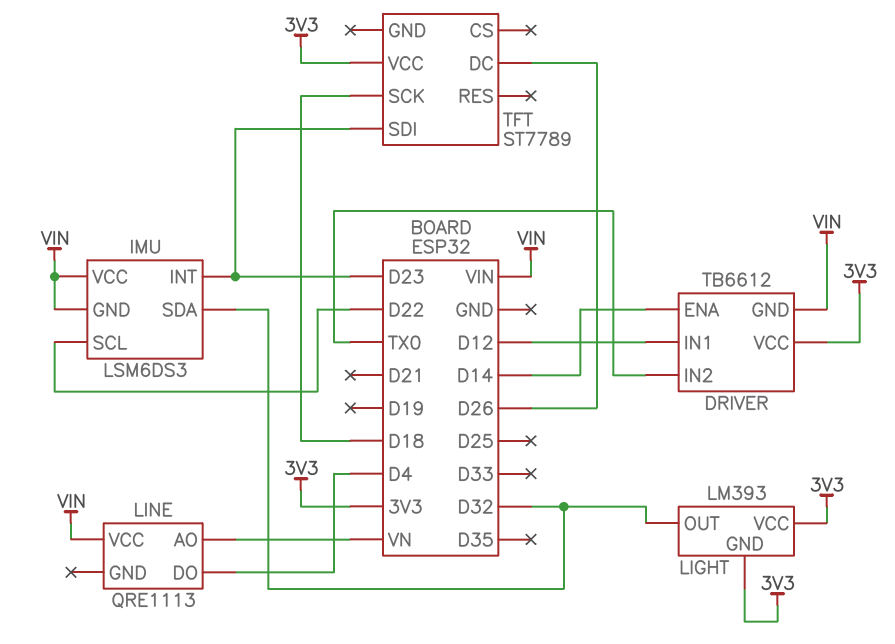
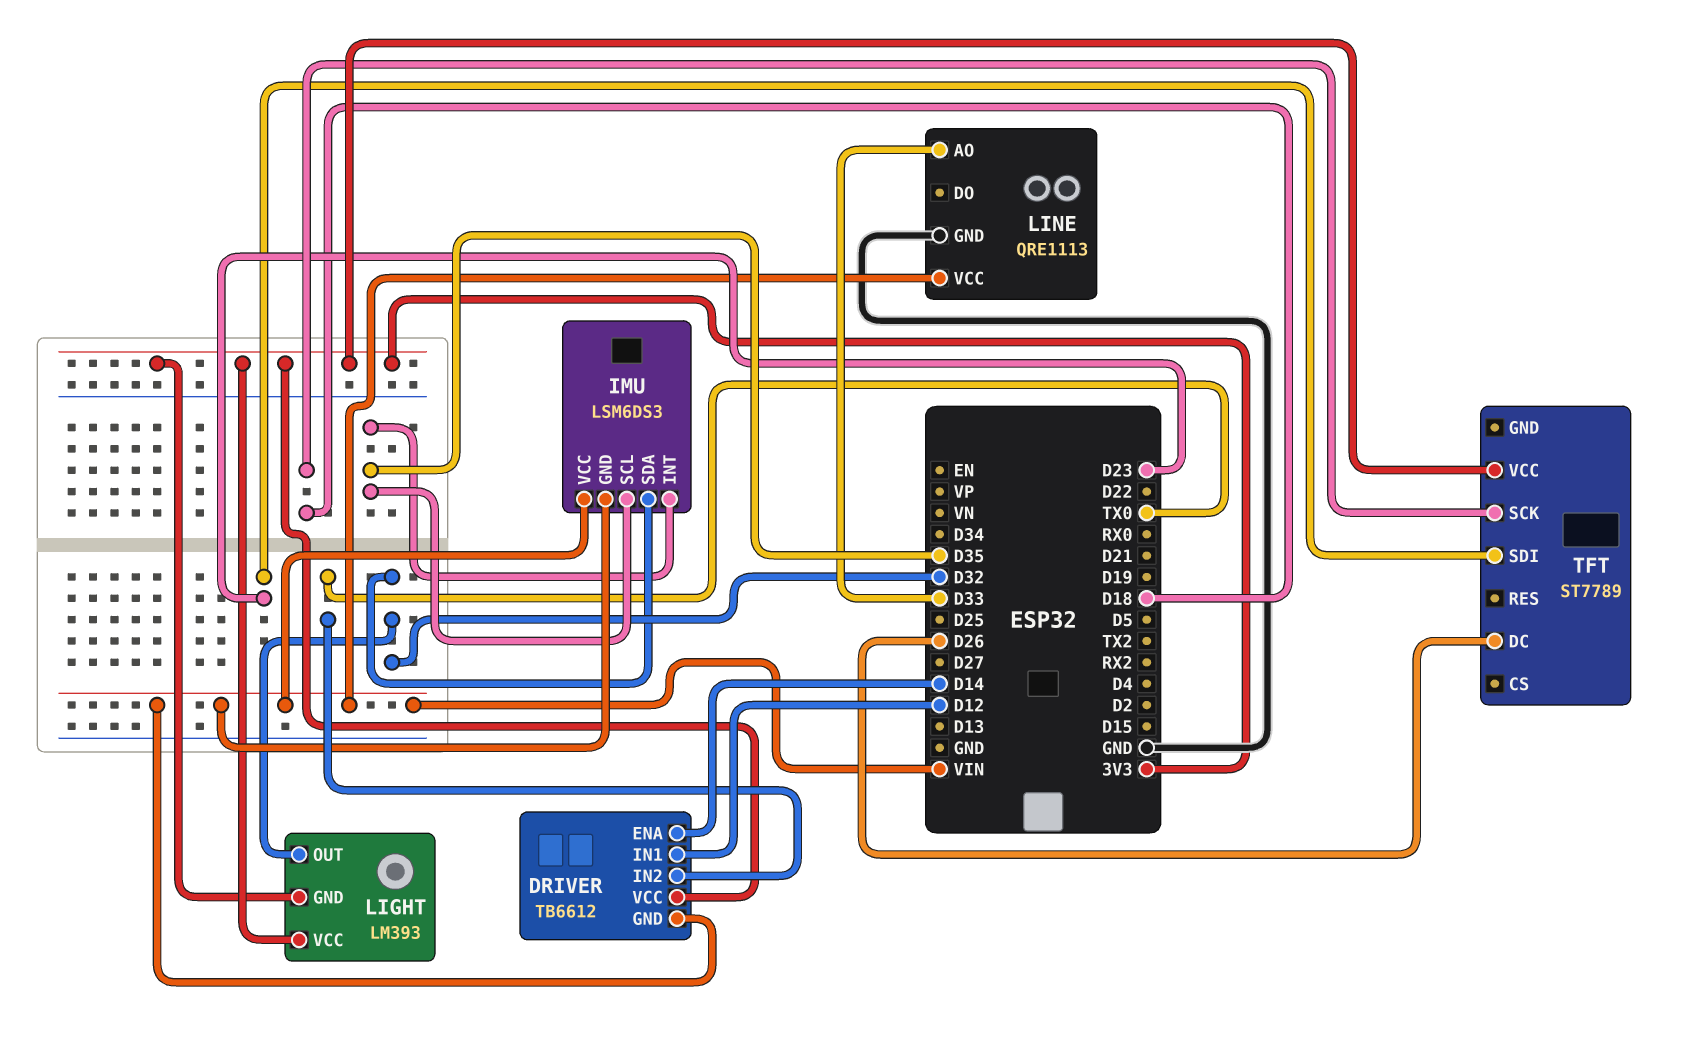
IMU pin INT: D23 -> D35
IMU pin SCL: D22 -> D35
LINE pin AO: VN -> D33
LINE pin DO: D4 -> none
LINE pin GND: none -> GND

